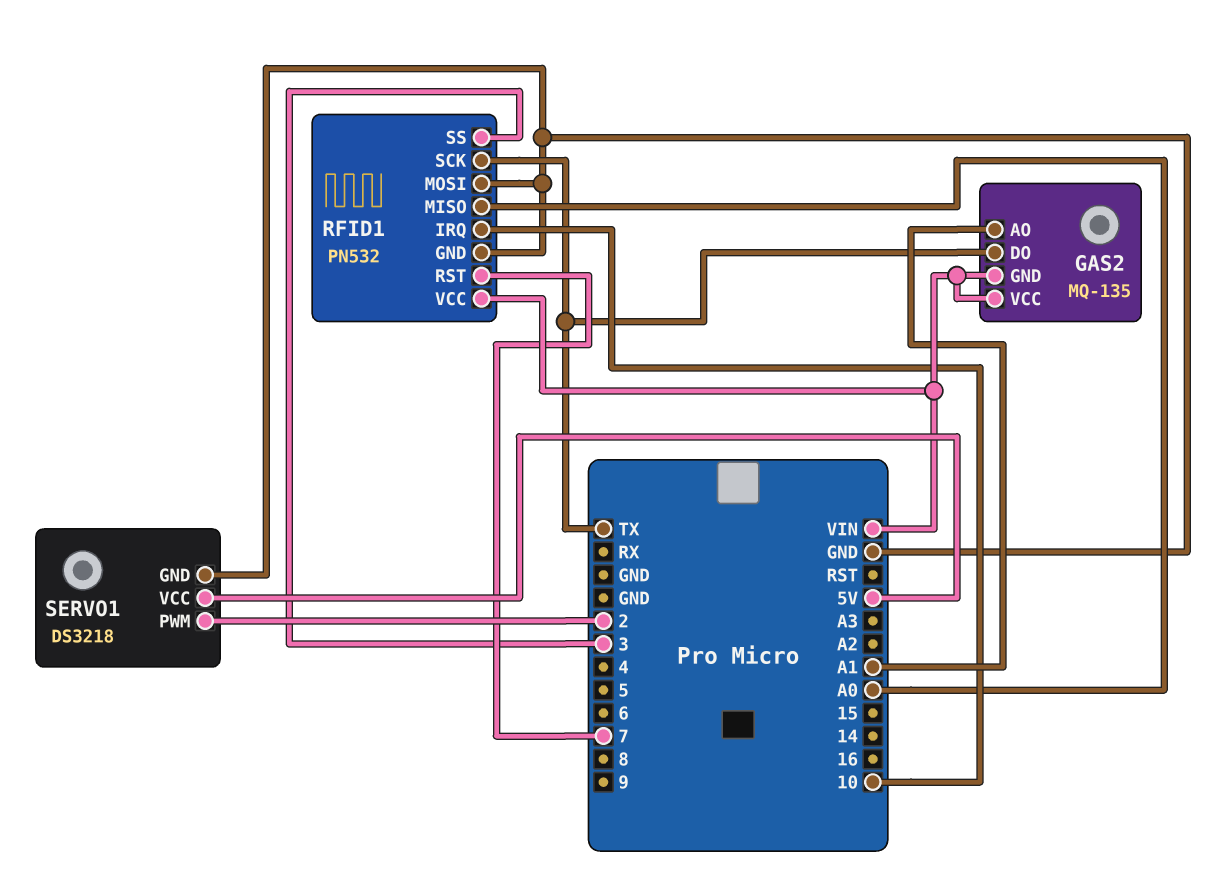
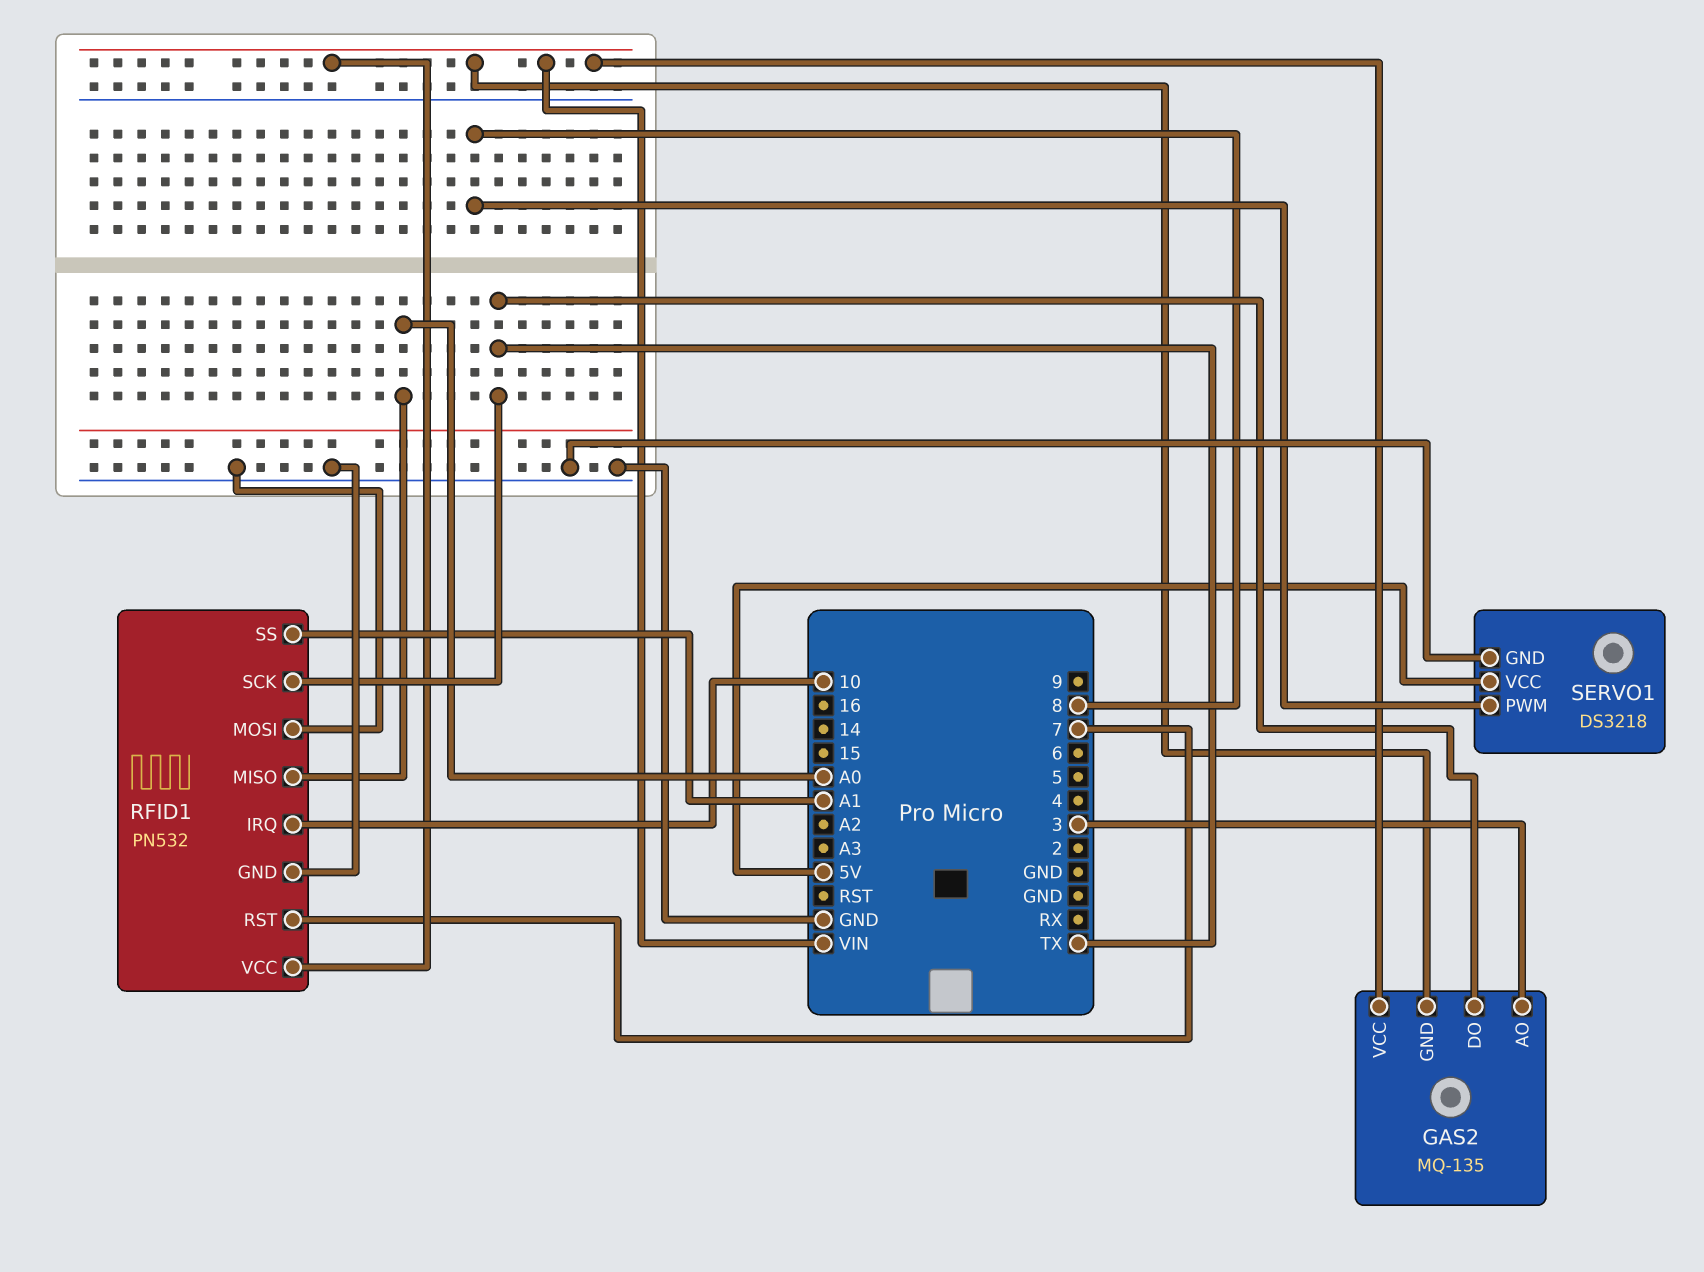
GAS2 pin AO: A1 -> 3
RFID1 pin SS: 3 -> A1
SERVO1 pin PWM: 2 -> 8

